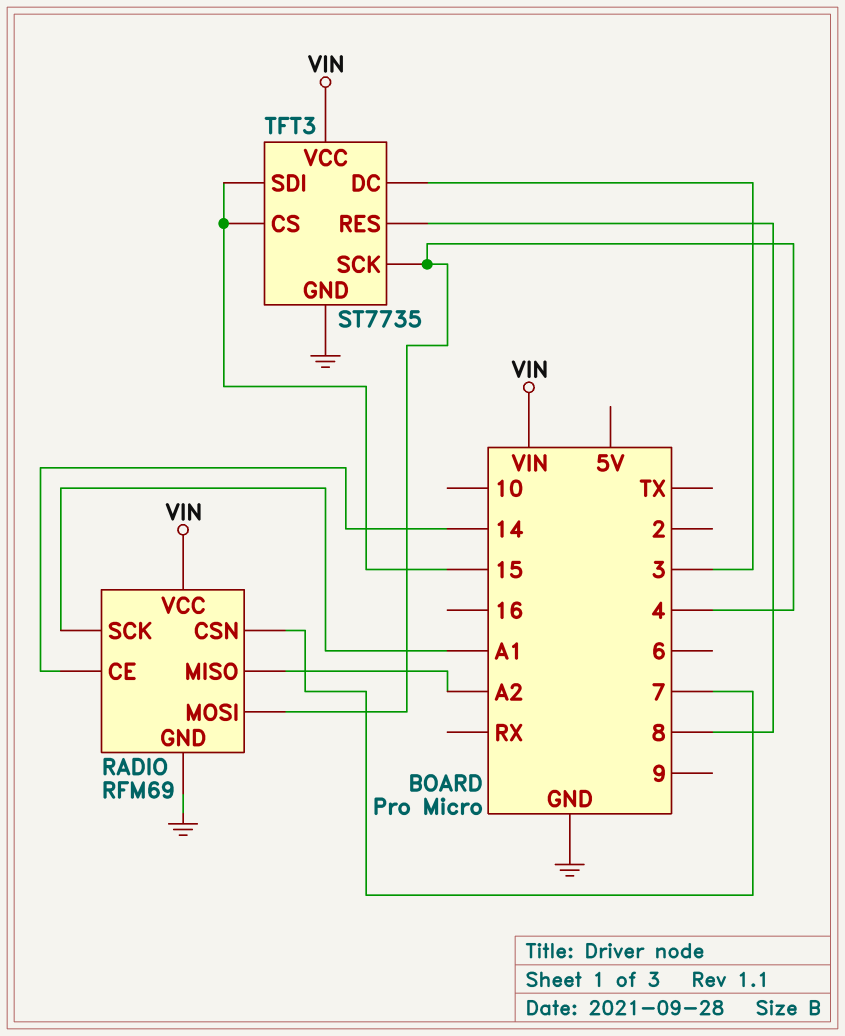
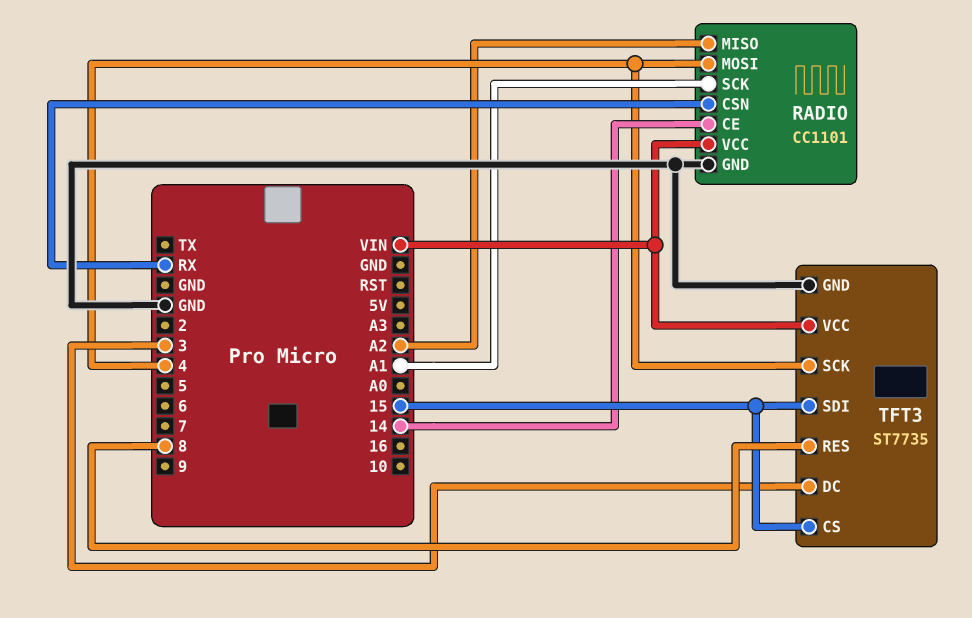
RADIO: RFM69 -> CC1101
RADIO pin CSN: 7 -> RX

